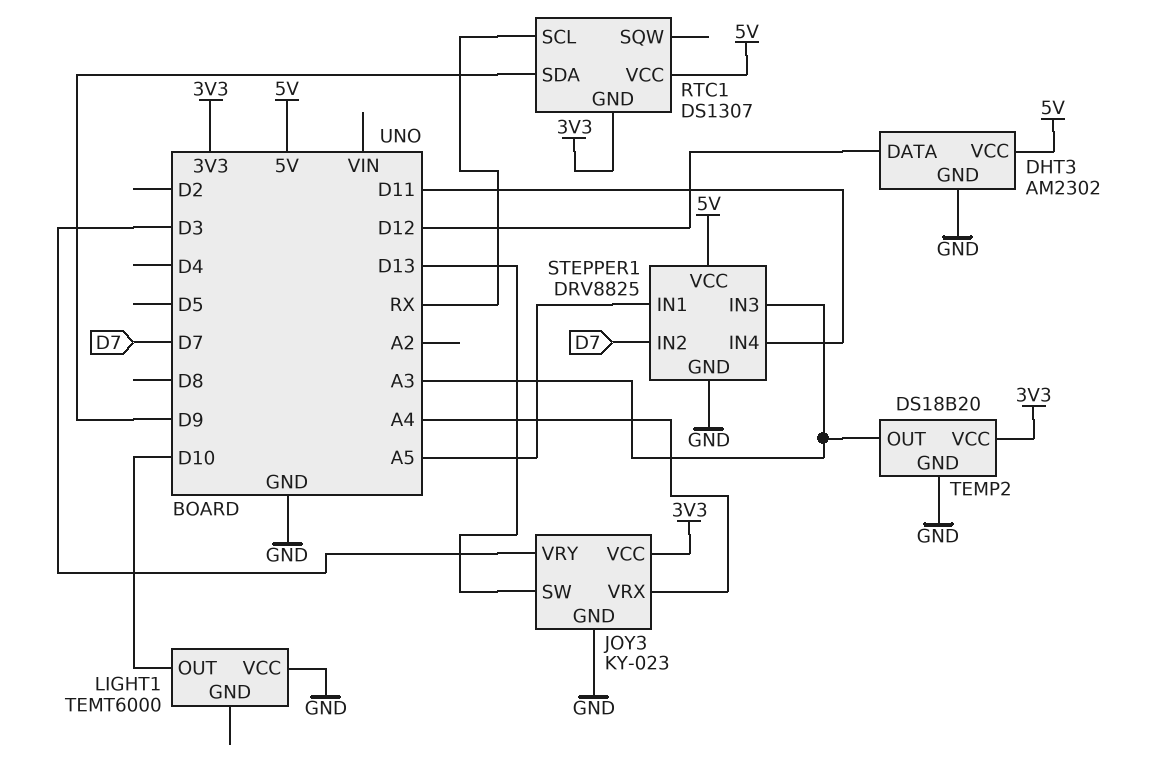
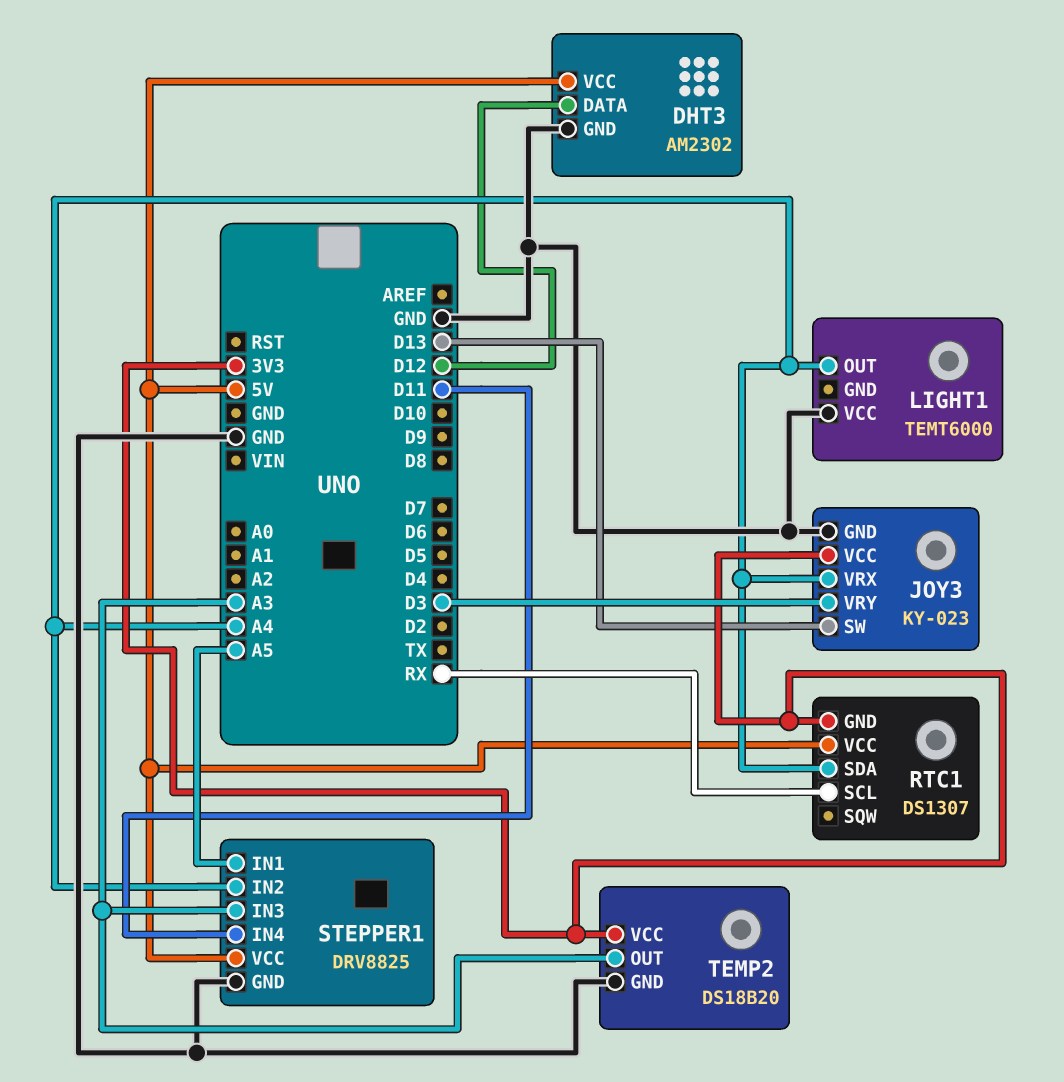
LIGHT1 pin OUT: D10 -> A4
RTC1 pin SDA: D9 -> A4
STEPPER1 pin IN2: D7 -> A4

